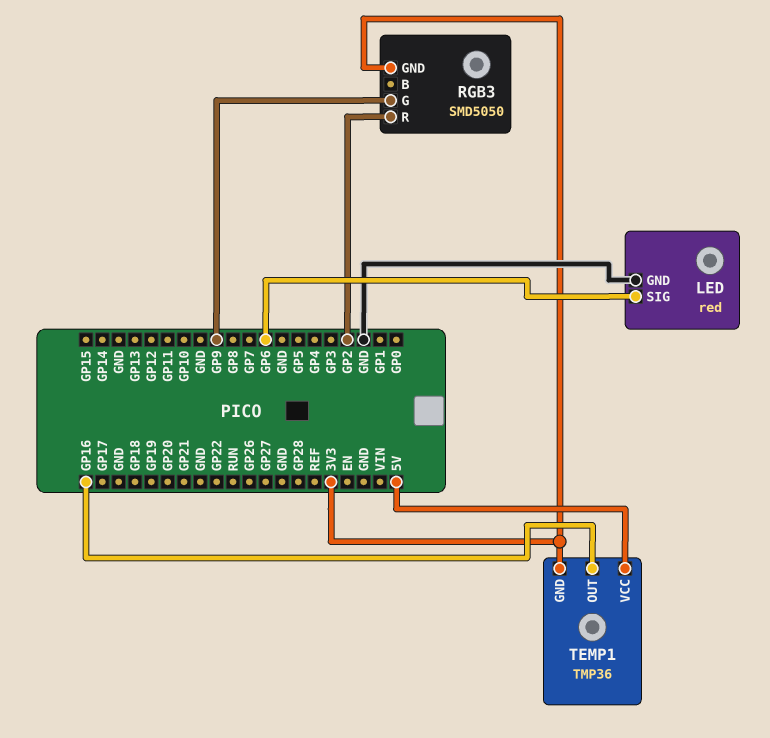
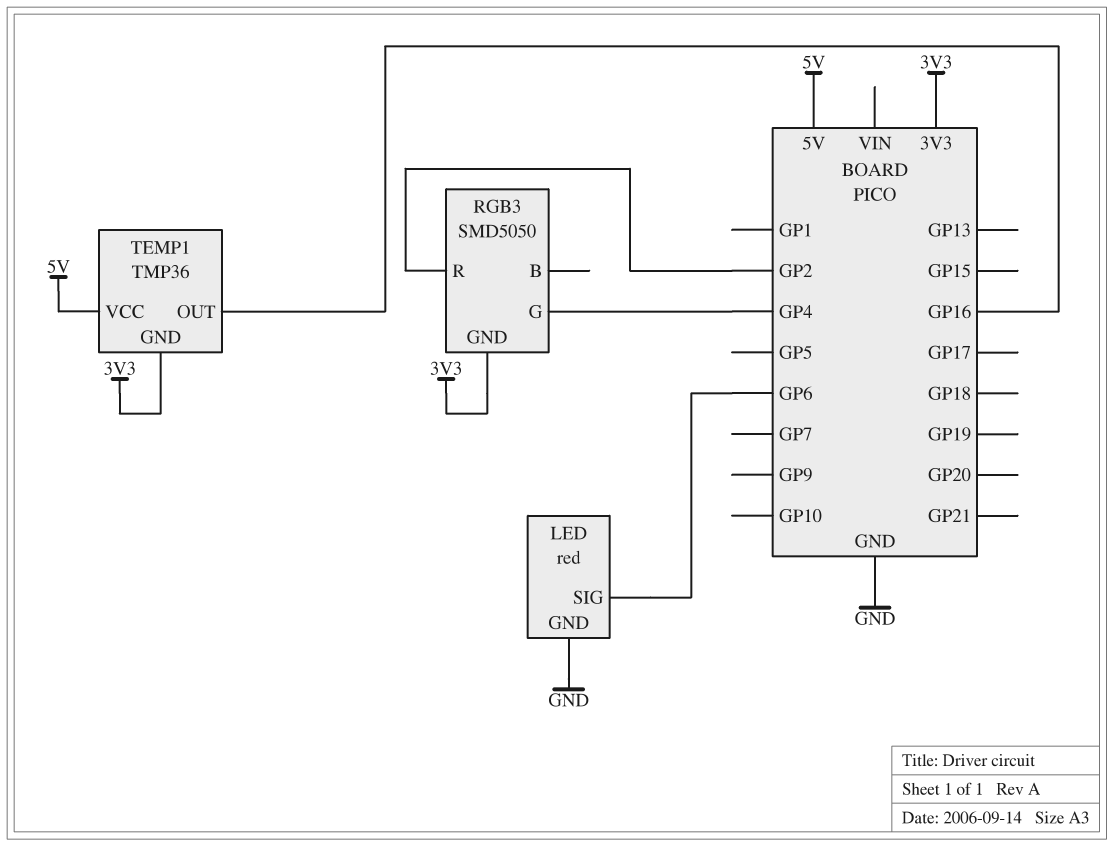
RGB3 pin G: GP9 -> GP4

